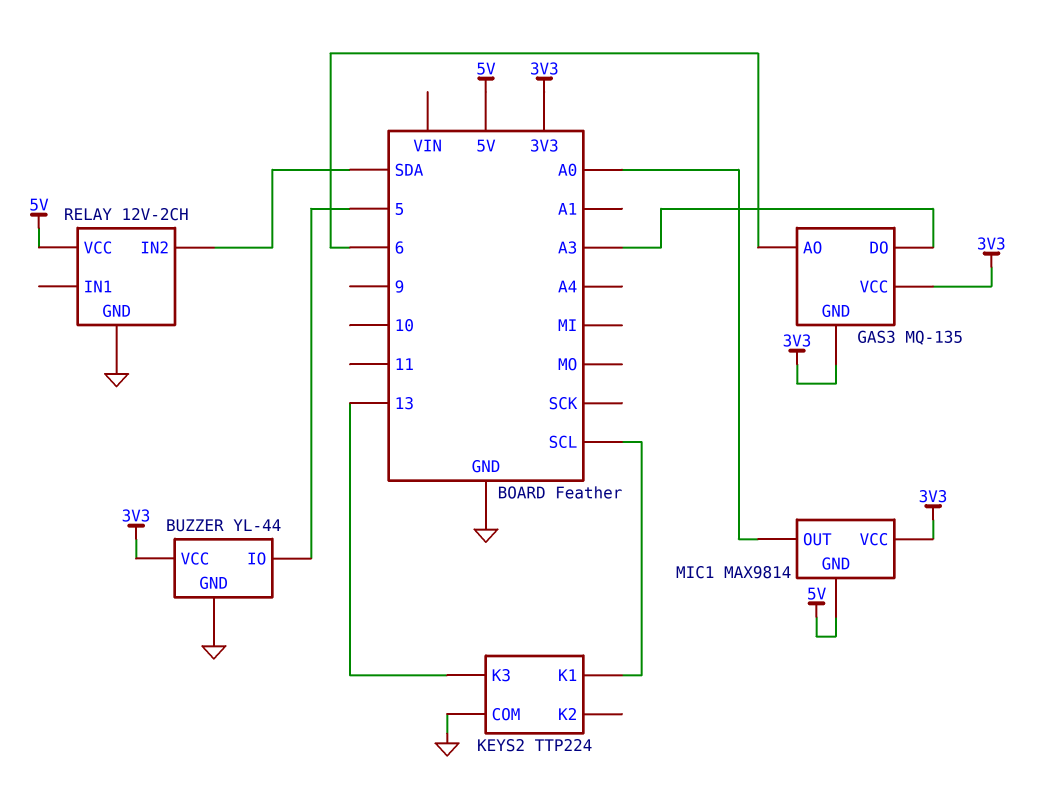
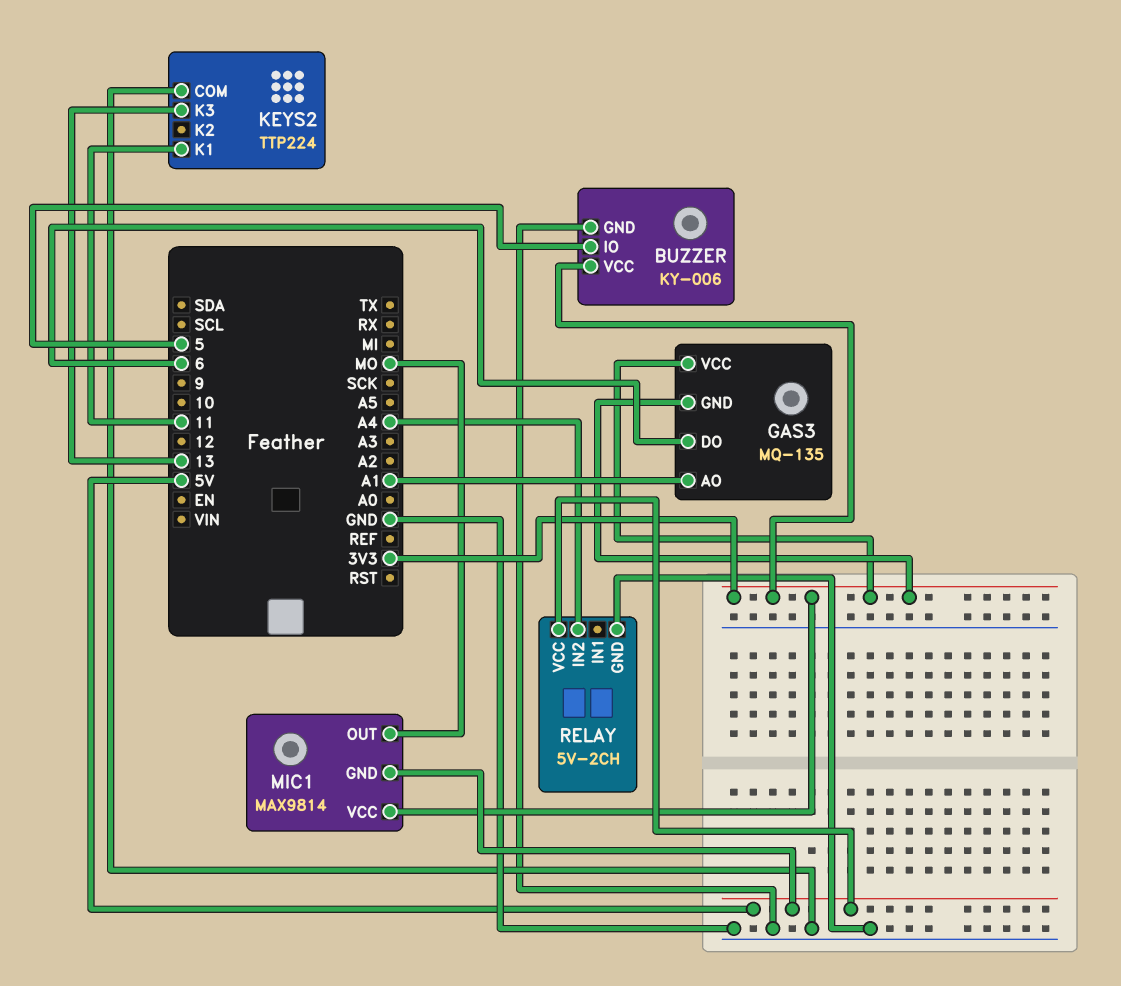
BUZZER: YL-44 -> KY-006
GAS3 pin AO: 6 -> A1
GAS3 pin DO: A3 -> 6
KEYS2 pin K1: SCL -> 11
MIC1 pin OUT: A0 -> MO
RELAY: 12V-2CH -> 5V-2CH
RELAY pin IN2: SDA -> A4

